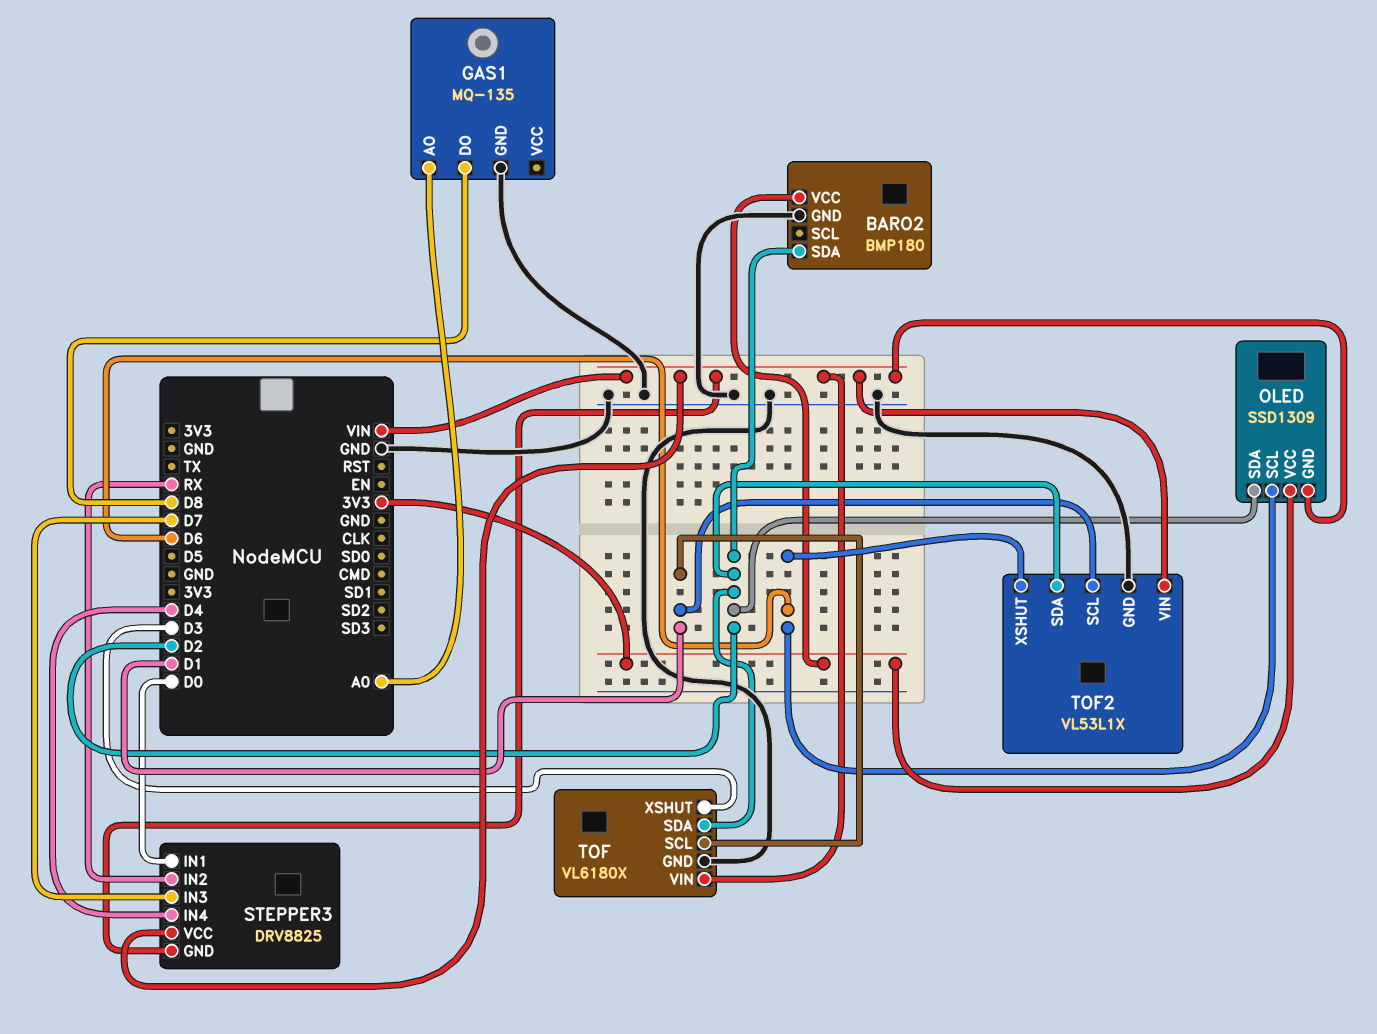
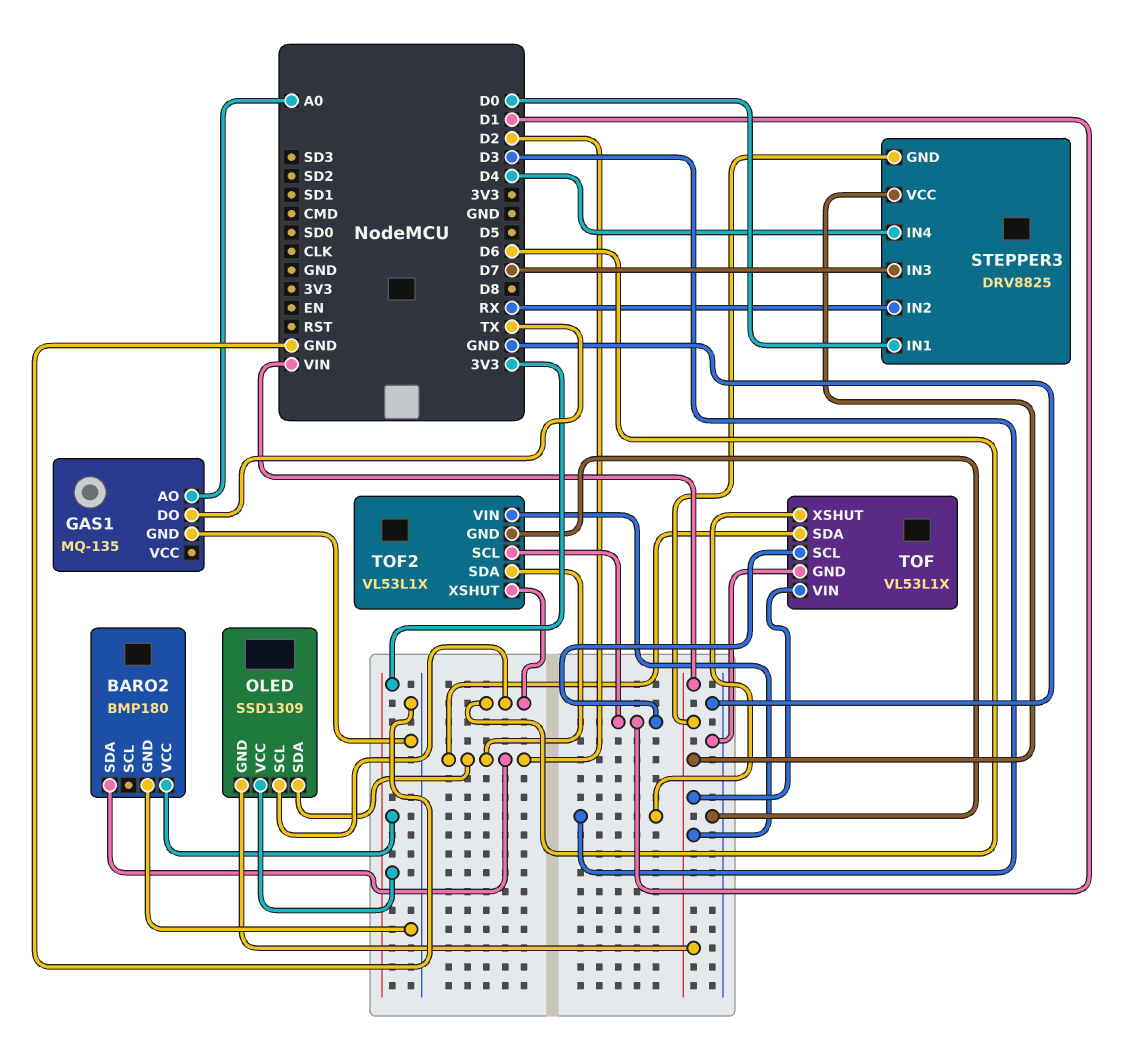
GAS1 pin DO: D8 -> TX
TOF: VL6180X -> VL53L1X

